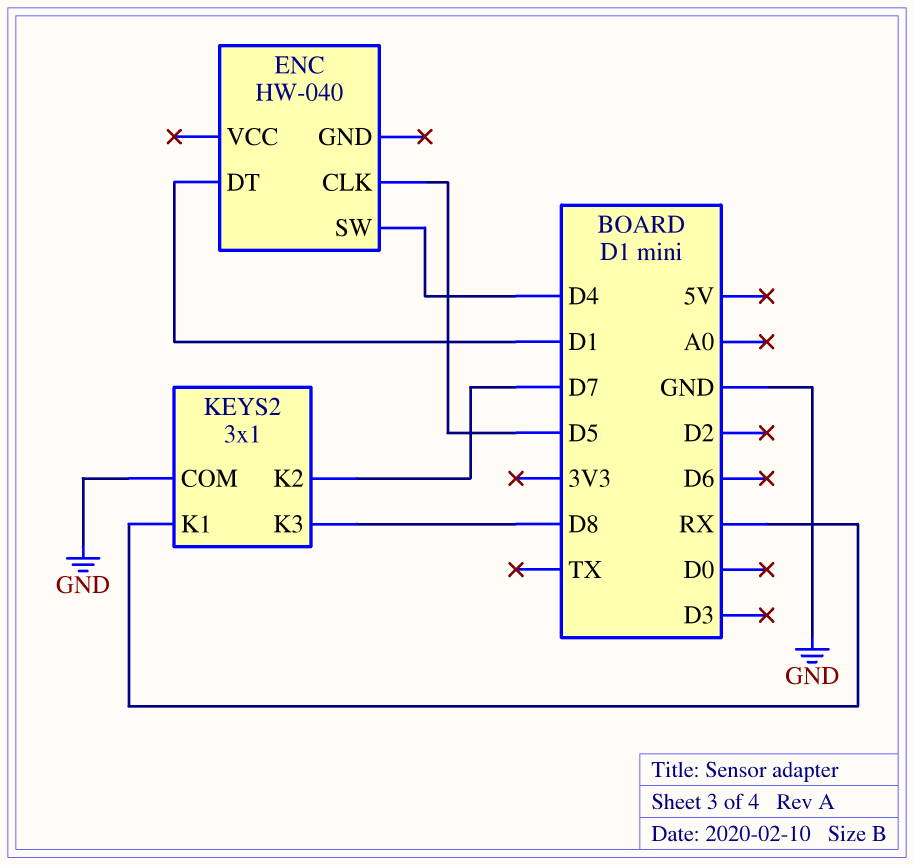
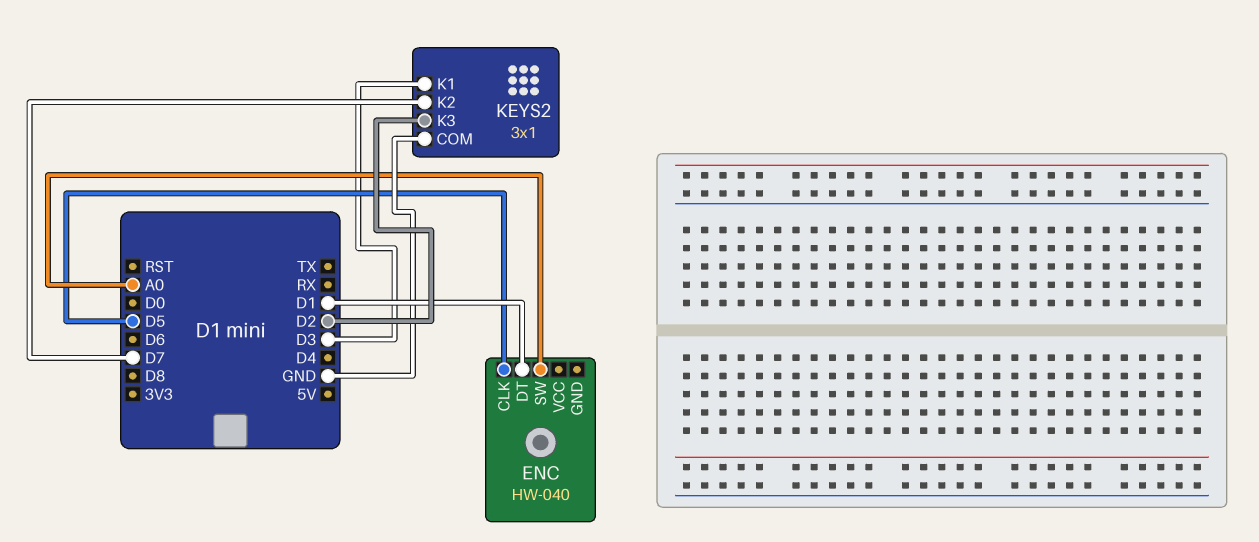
ENC pin SW: D4 -> A0
KEYS2 pin K1: RX -> D3
KEYS2 pin K3: D8 -> D2

